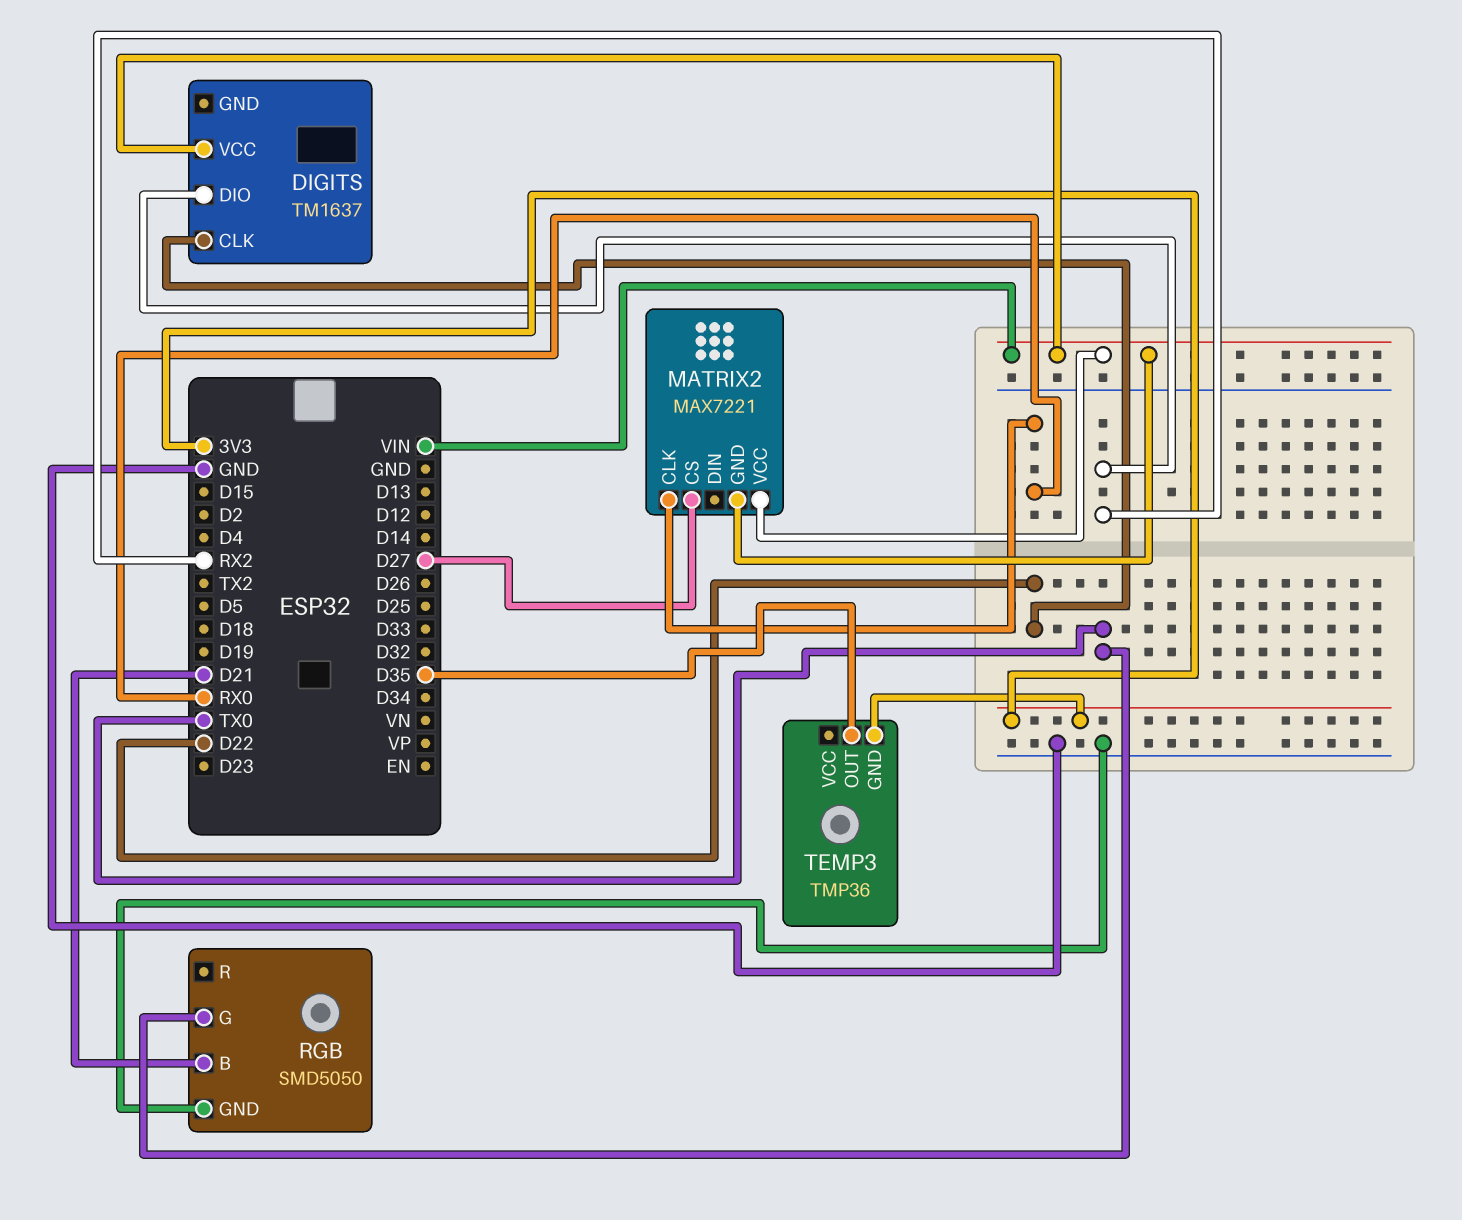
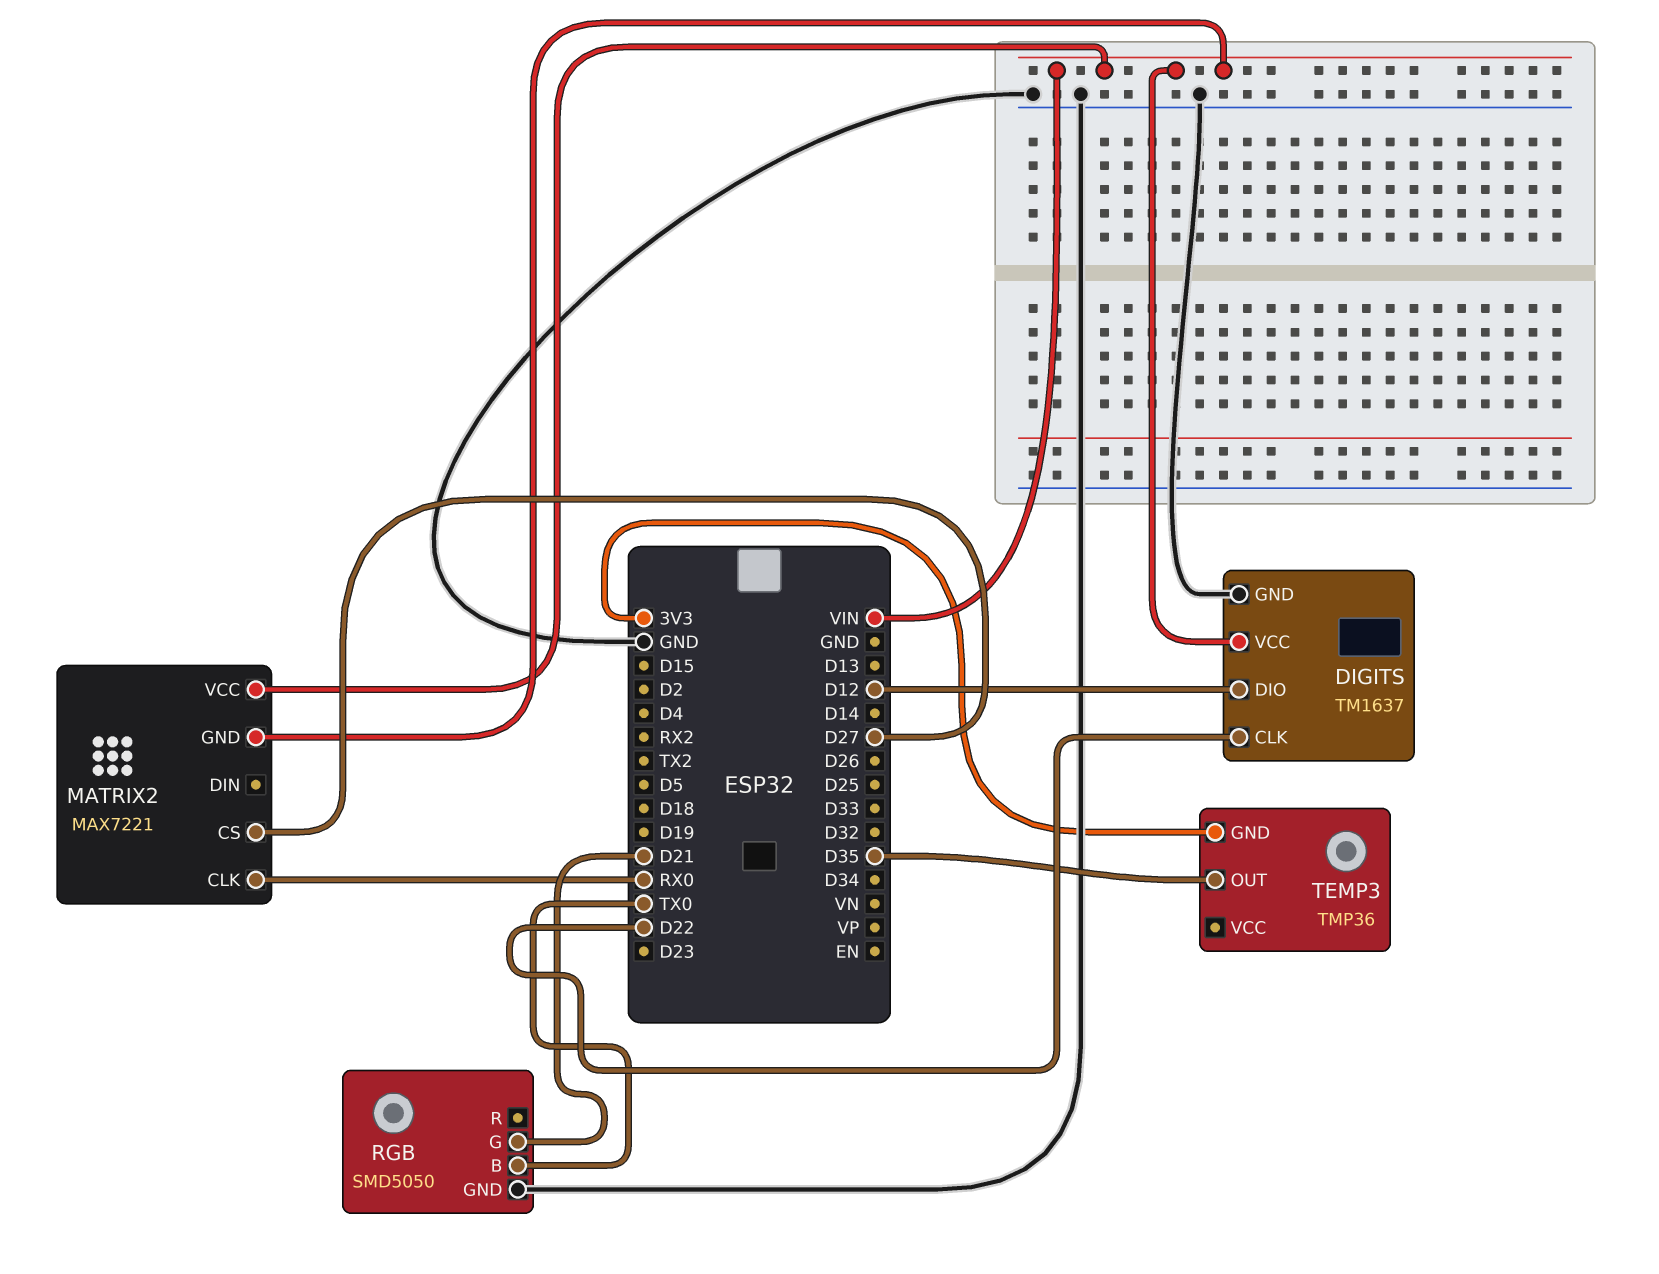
DIGITS pin DIO: RX2 -> D12
DIGITS pin GND: none -> GND
RGB pin B: D21 -> TX0
RGB pin G: TX0 -> D21

